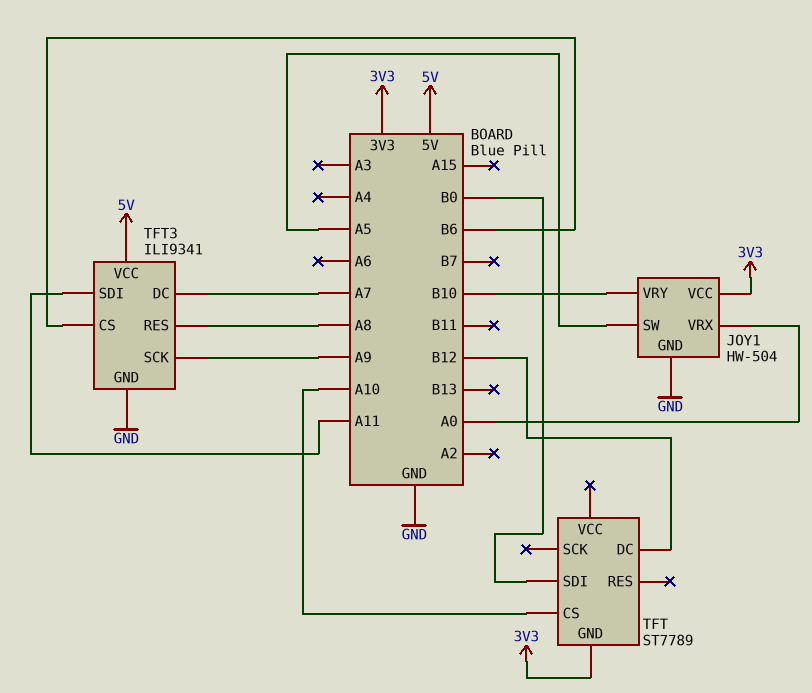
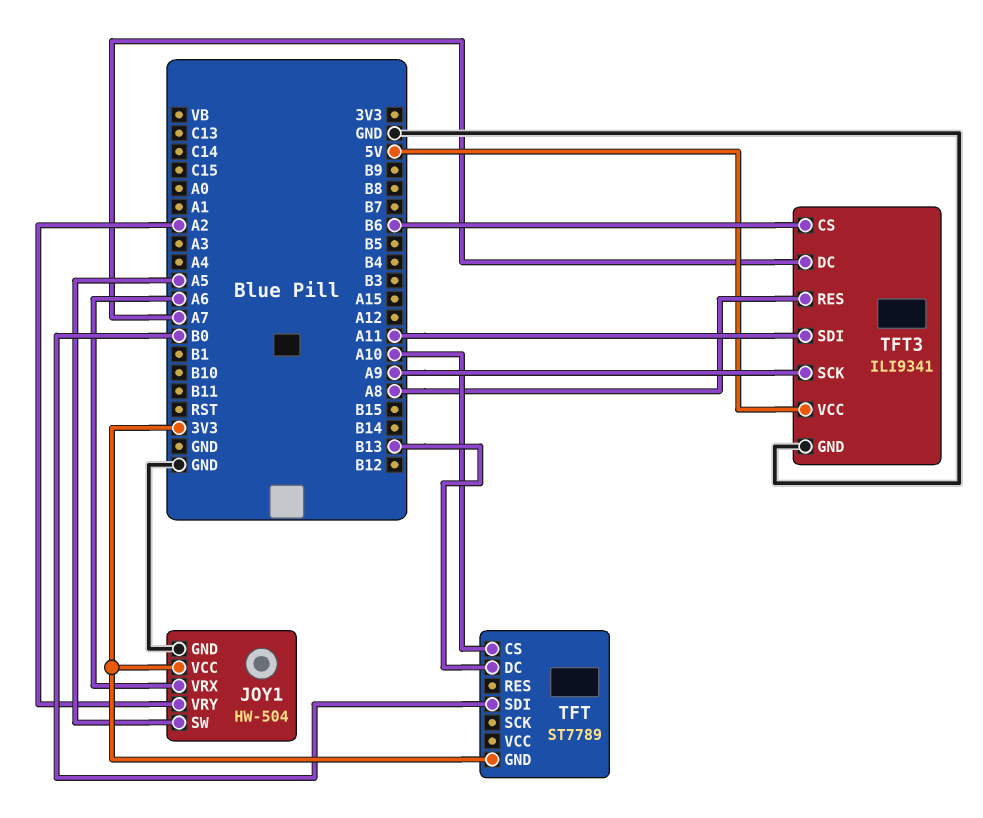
JOY1 pin VRX: A0 -> A6
JOY1 pin VRY: B10 -> A2
TFT pin DC: B12 -> B13

